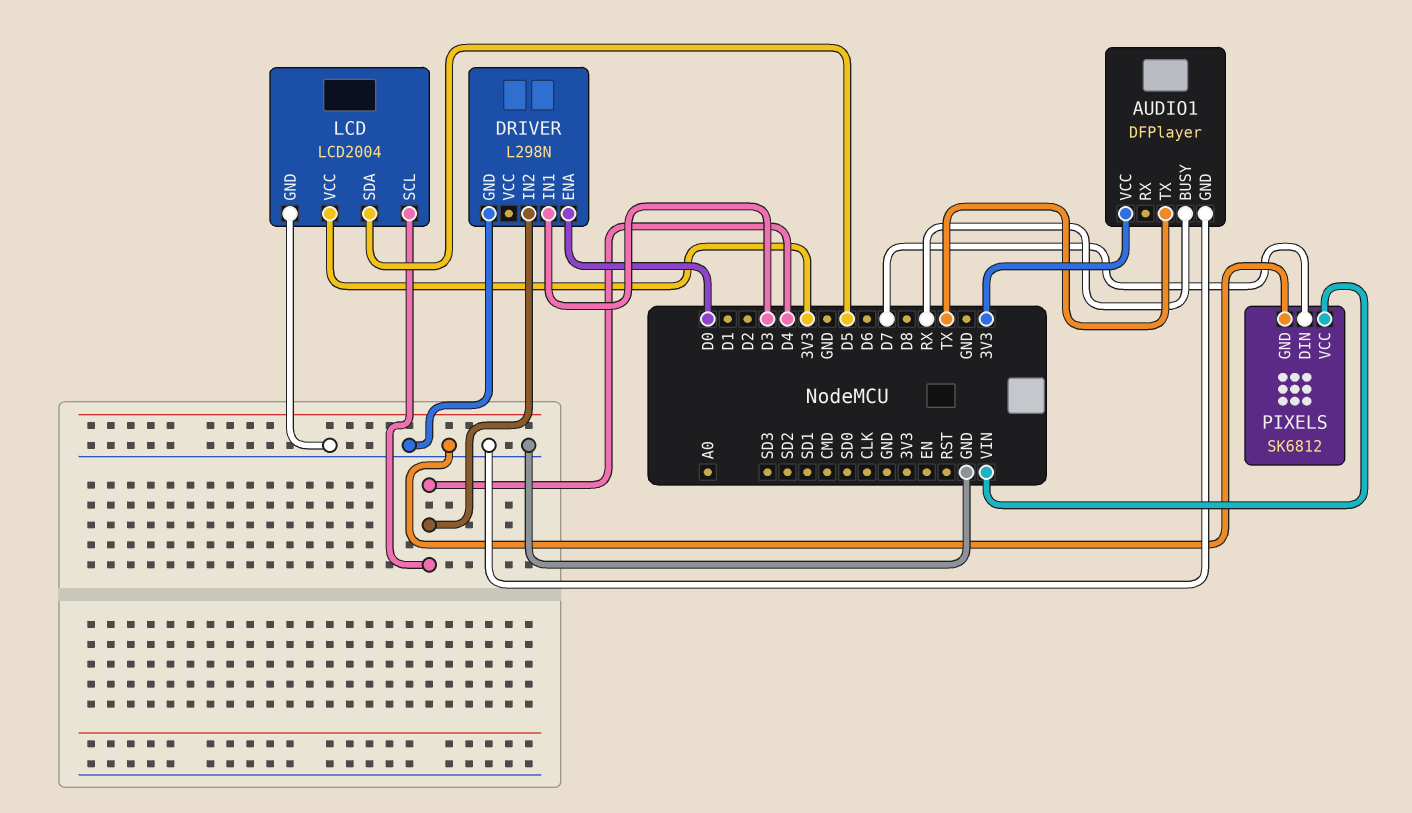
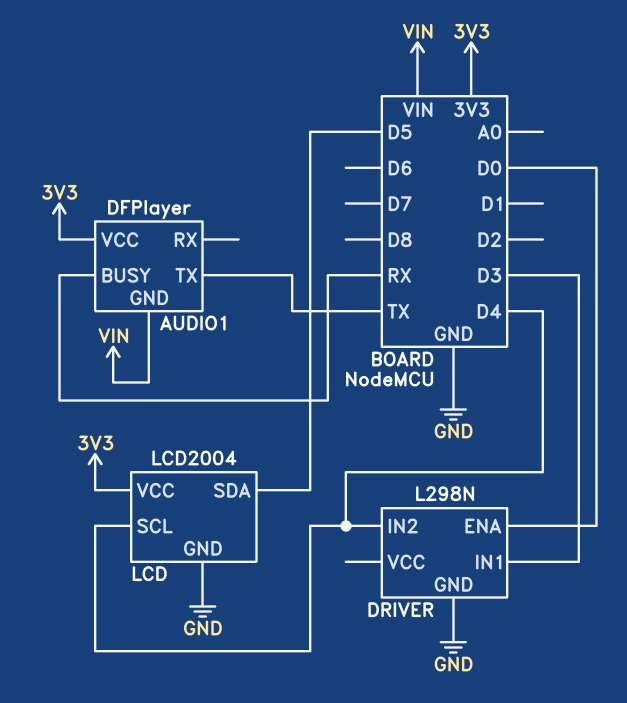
AUDIO1 pin GND: GND -> VIN
PIXELS: SK6812 -> none
PIXELS pin DIN: D7 -> none
PIXELS pin GND: GND -> none
PIXELS pin VCC: VIN -> none

